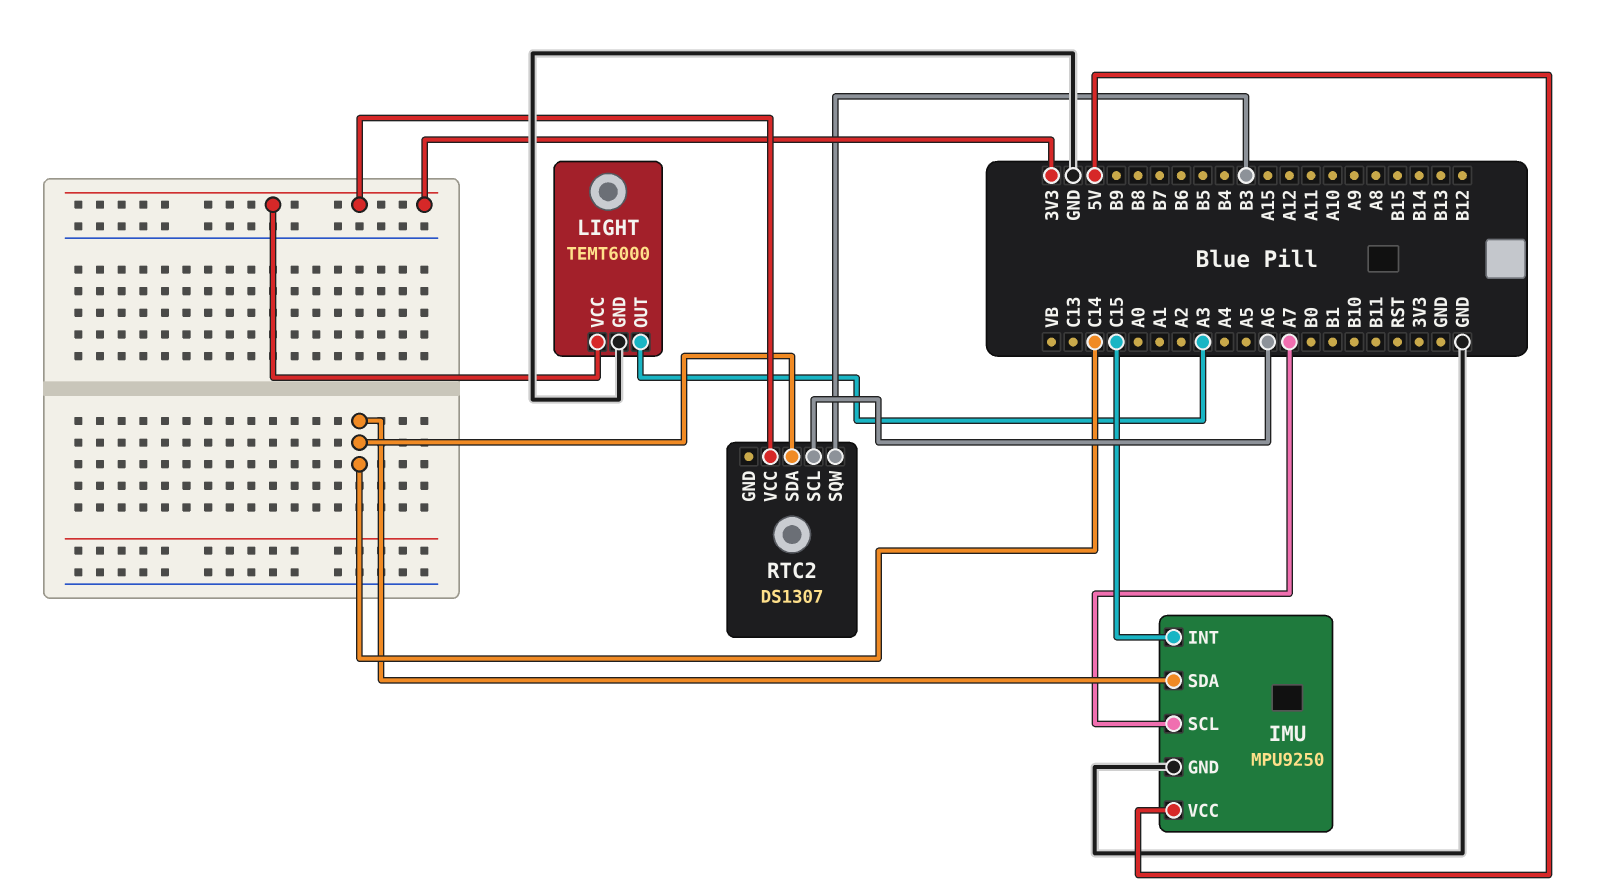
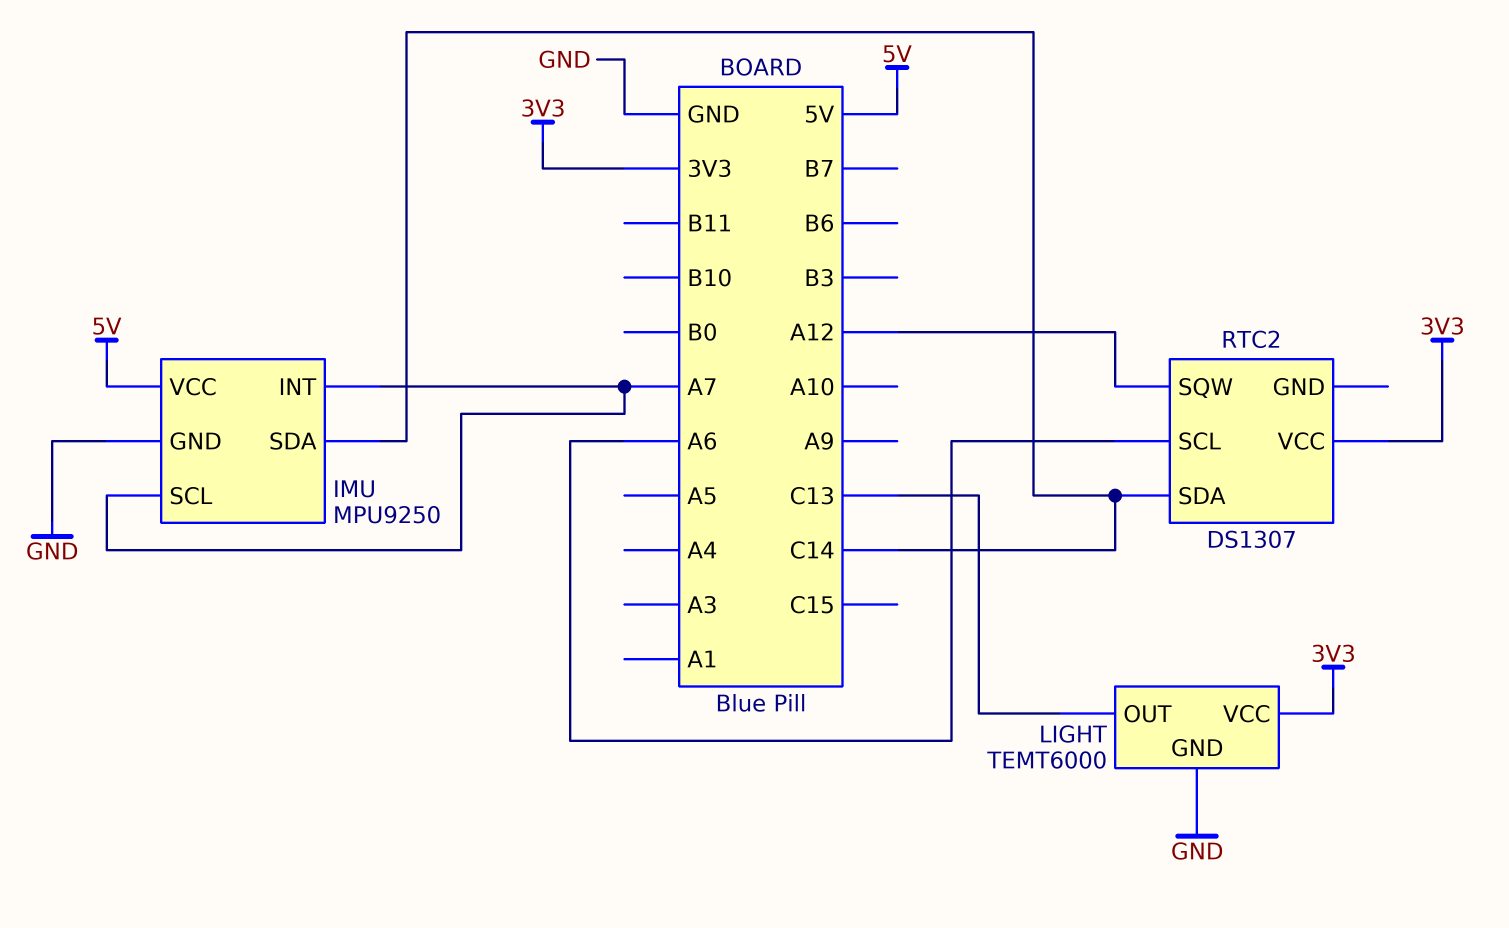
IMU pin INT: C15 -> A7
LIGHT pin OUT: A3 -> C13
RTC2 pin SQW: B3 -> A12

